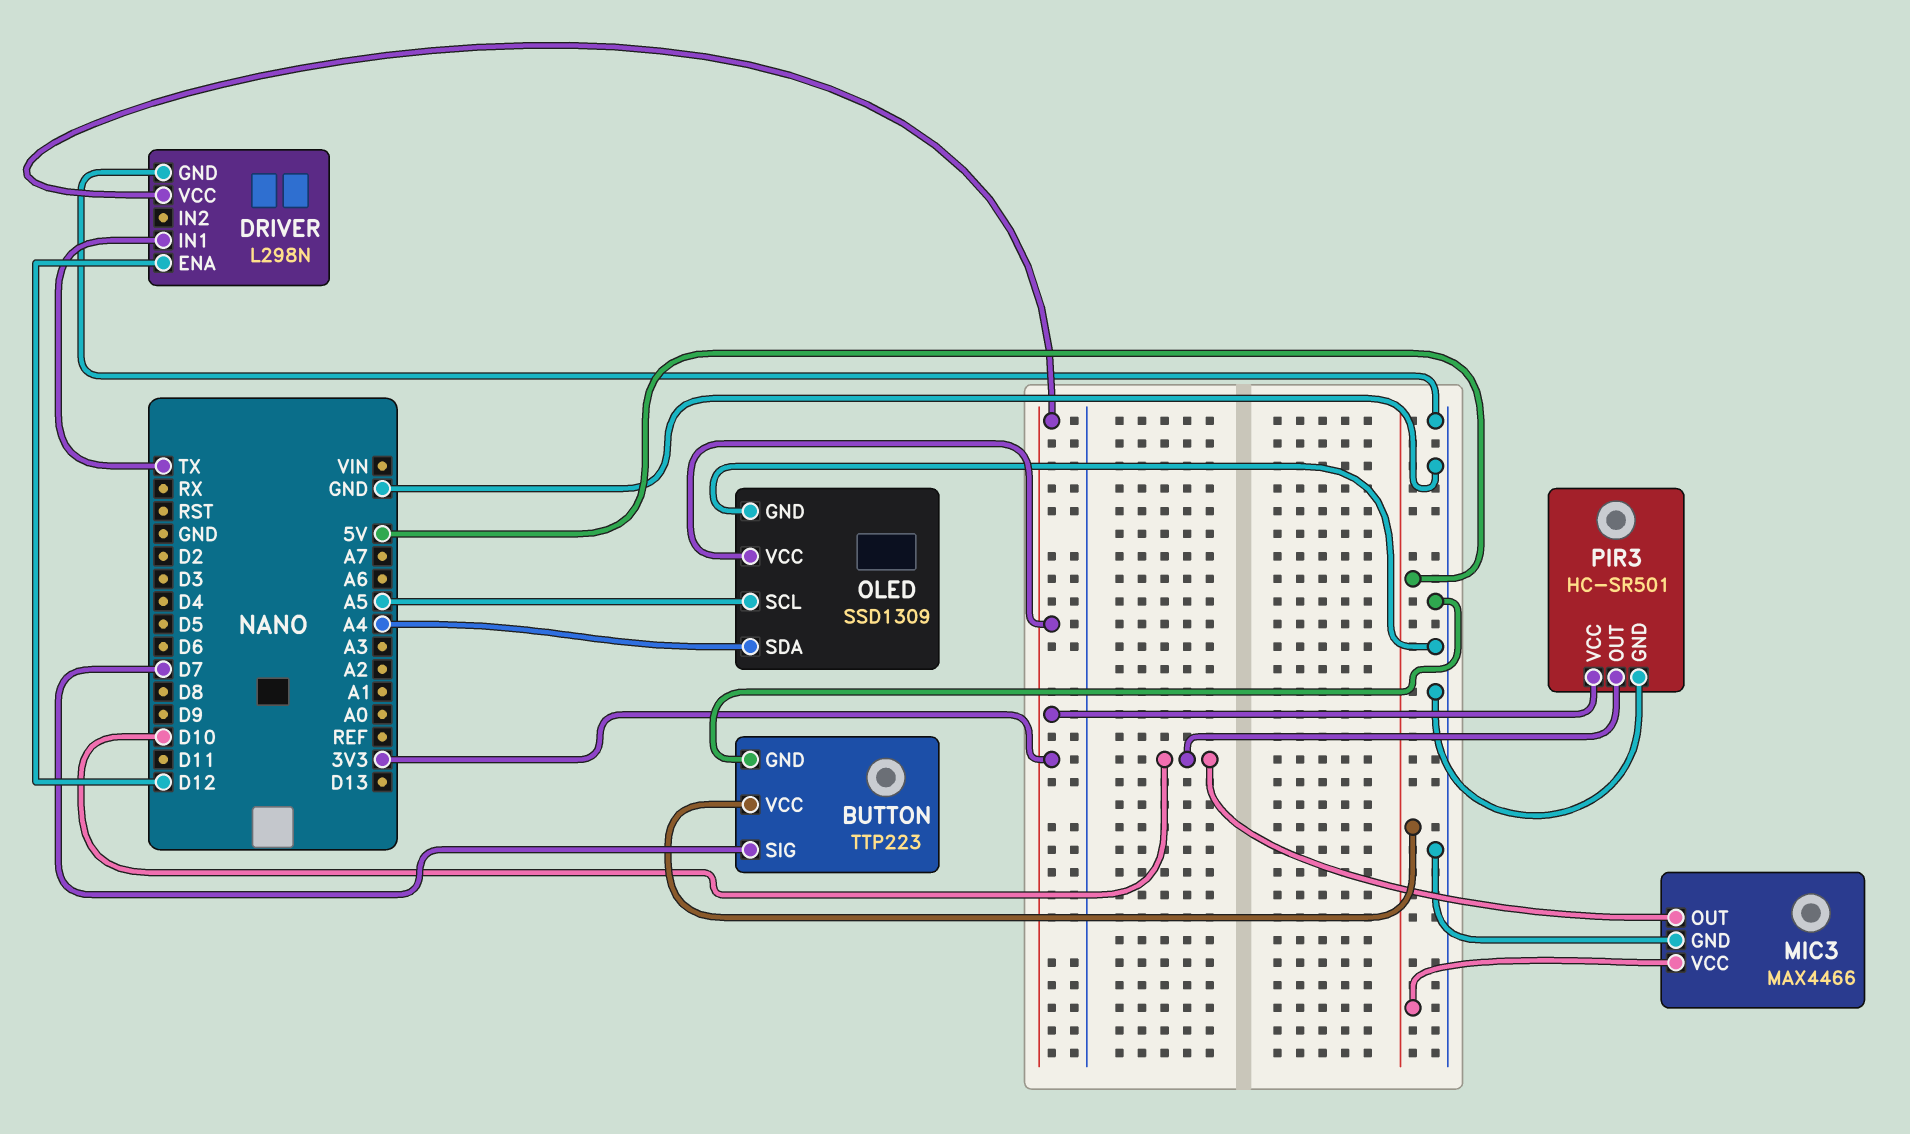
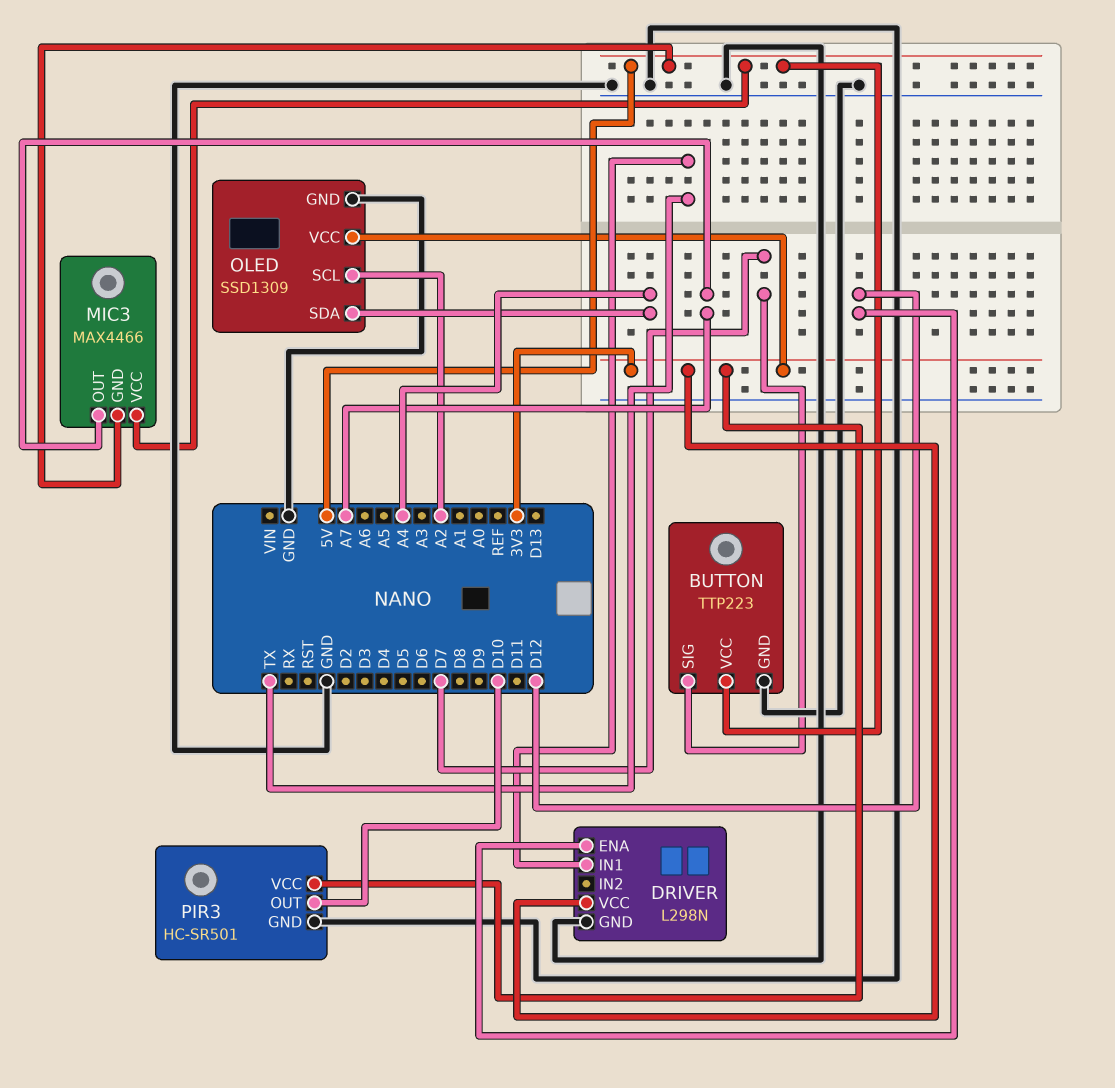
MIC3 pin GND: GND -> 5V
MIC3 pin OUT: D10 -> A7
OLED pin SCL: A5 -> A2

